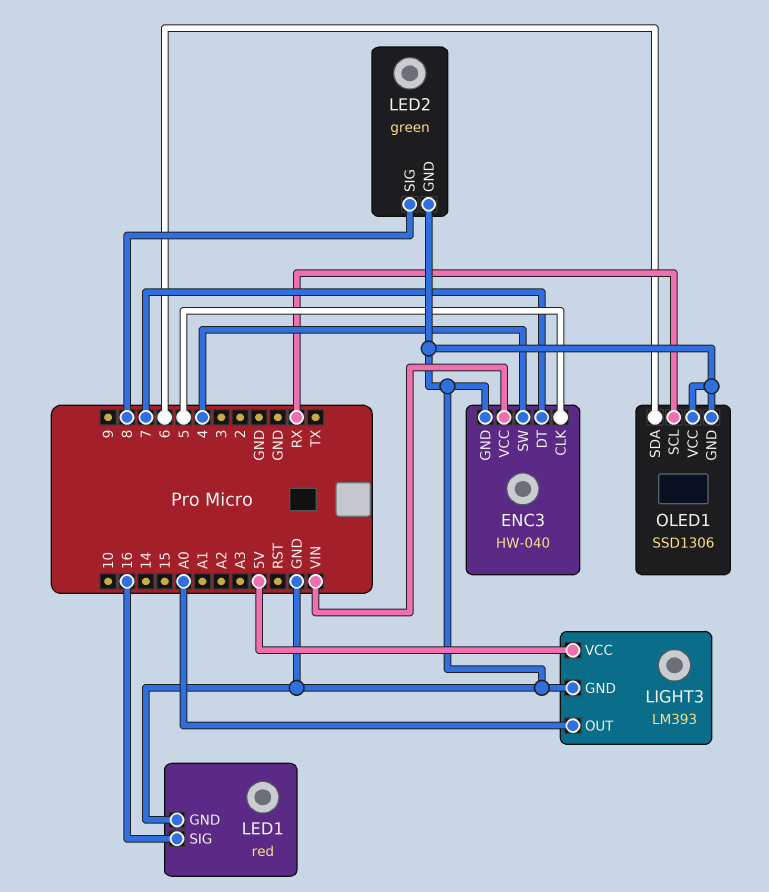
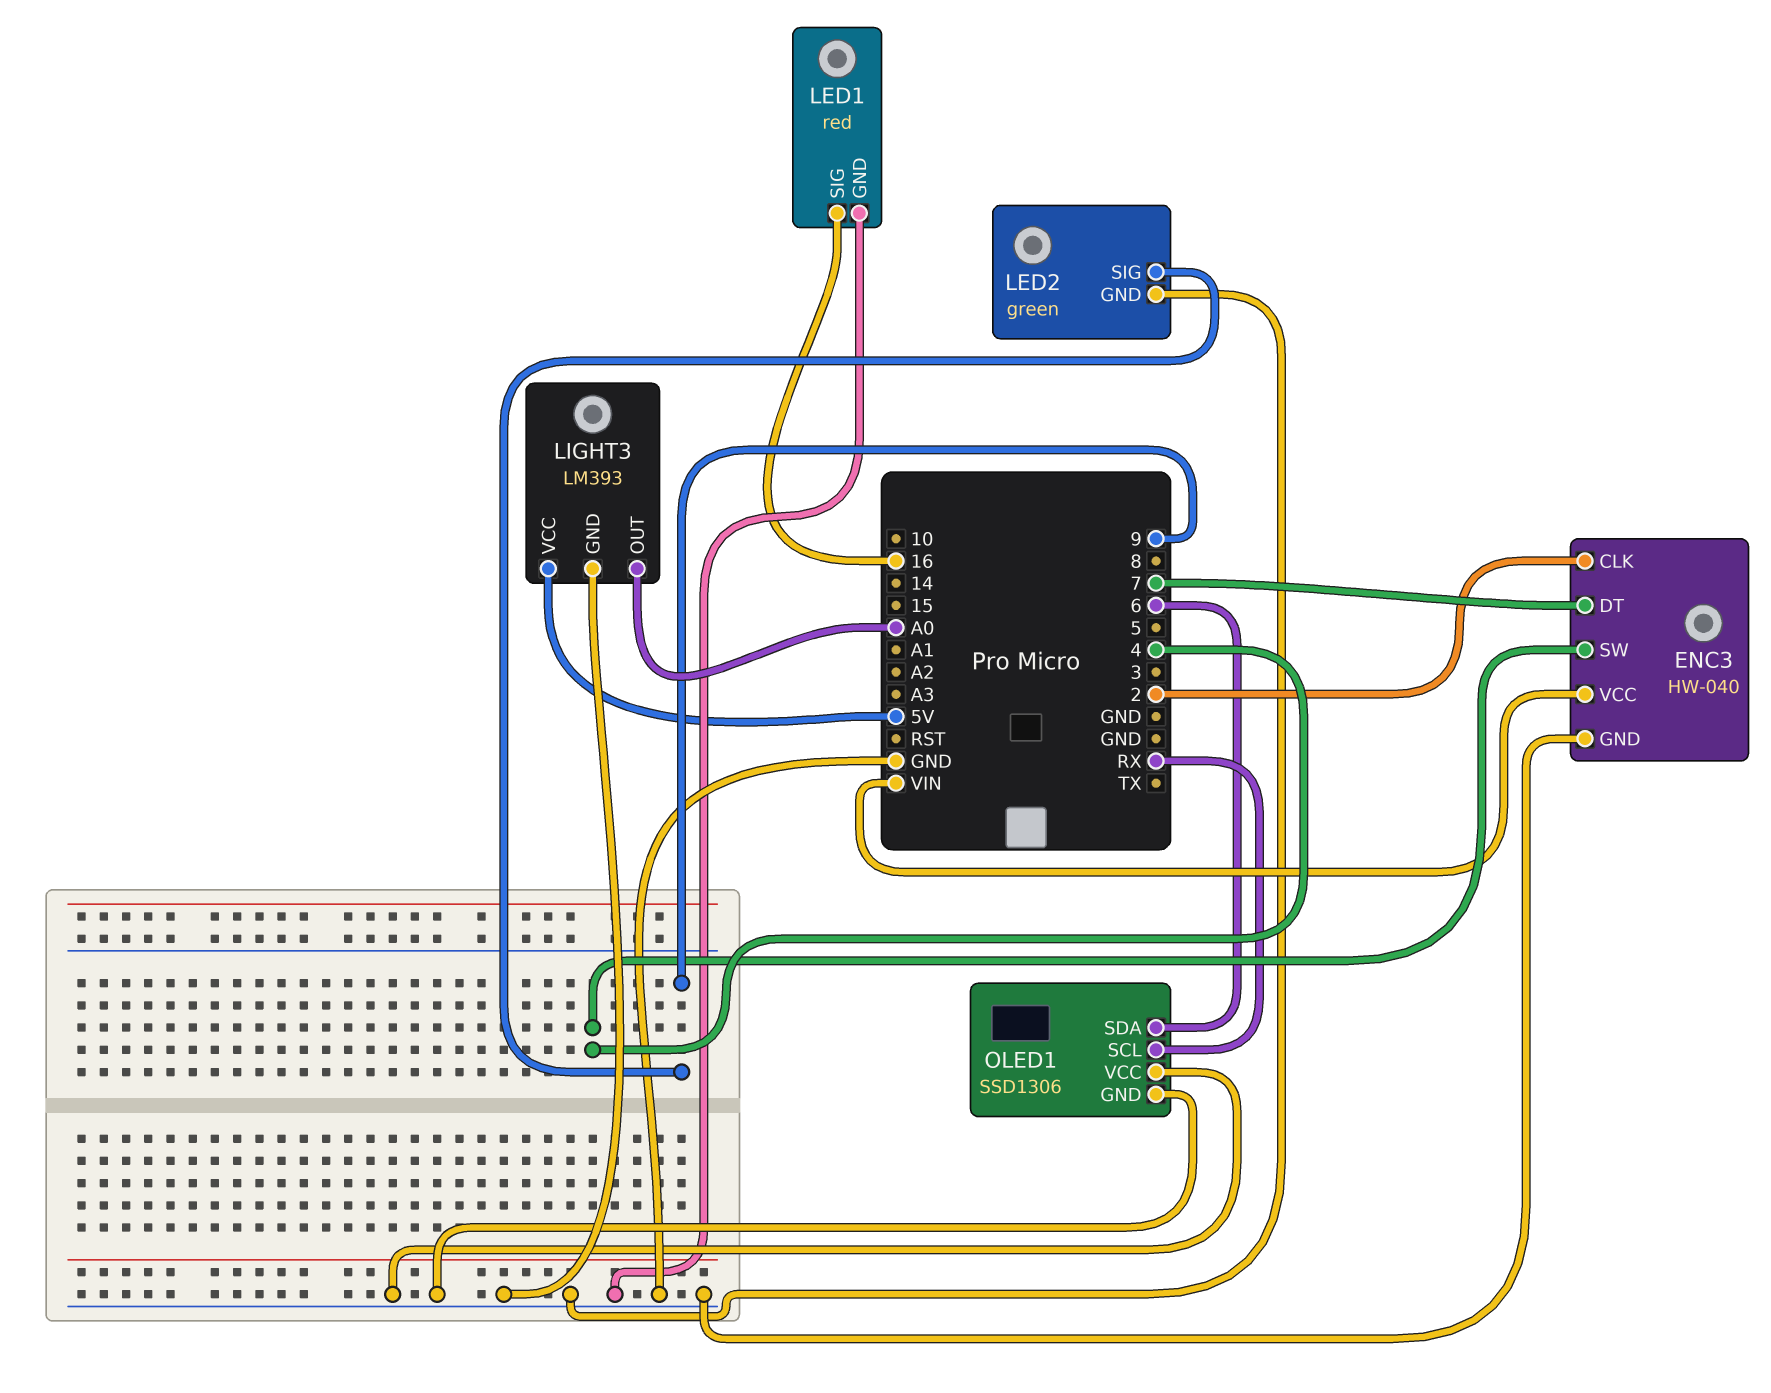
ENC3 pin CLK: 5 -> 2
LED2 pin SIG: 8 -> 9

